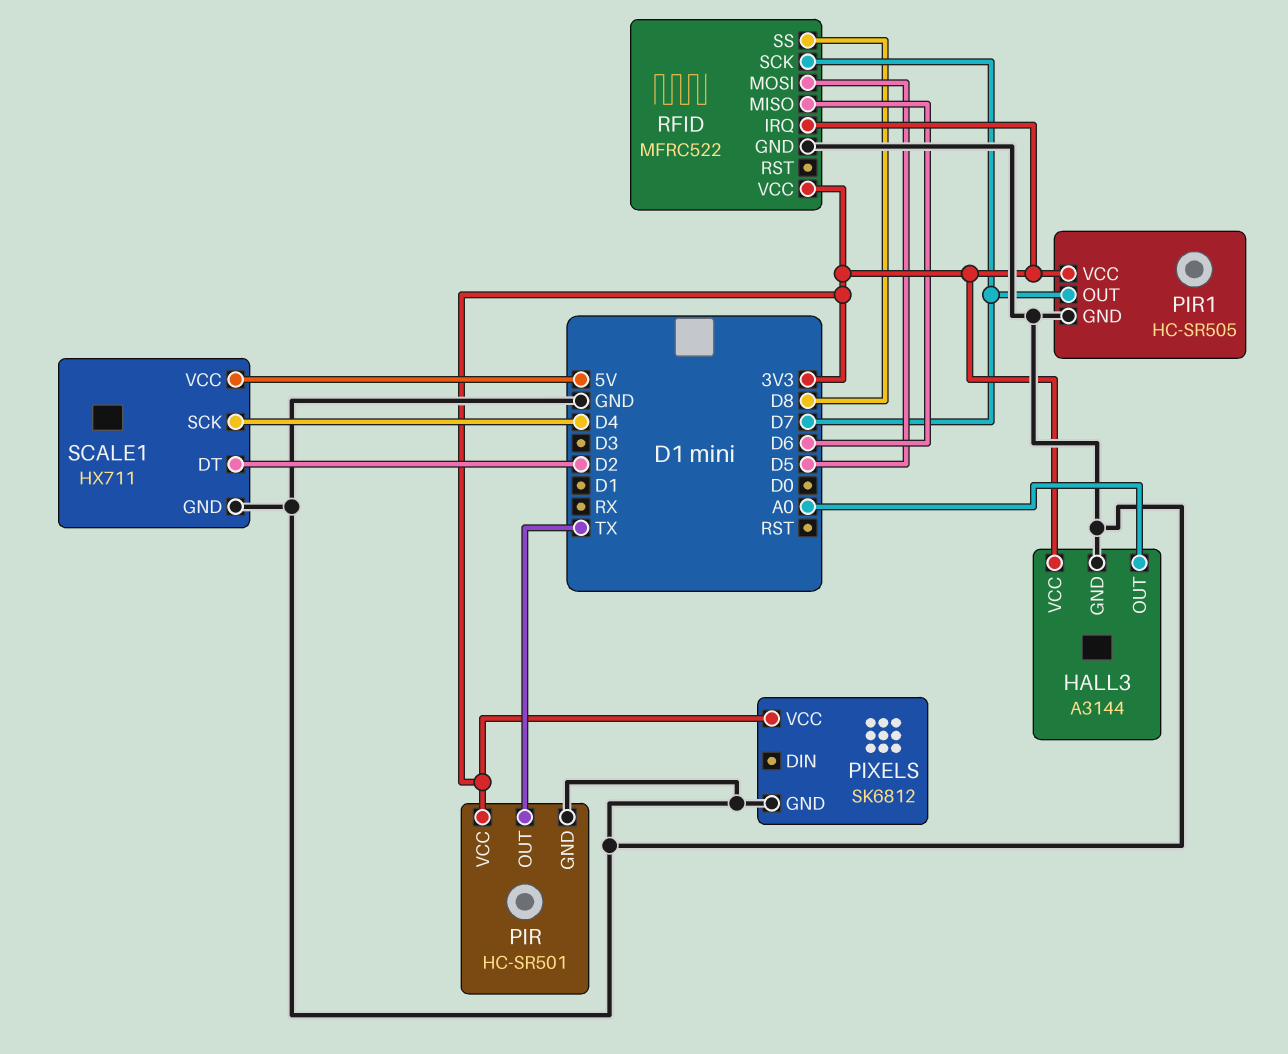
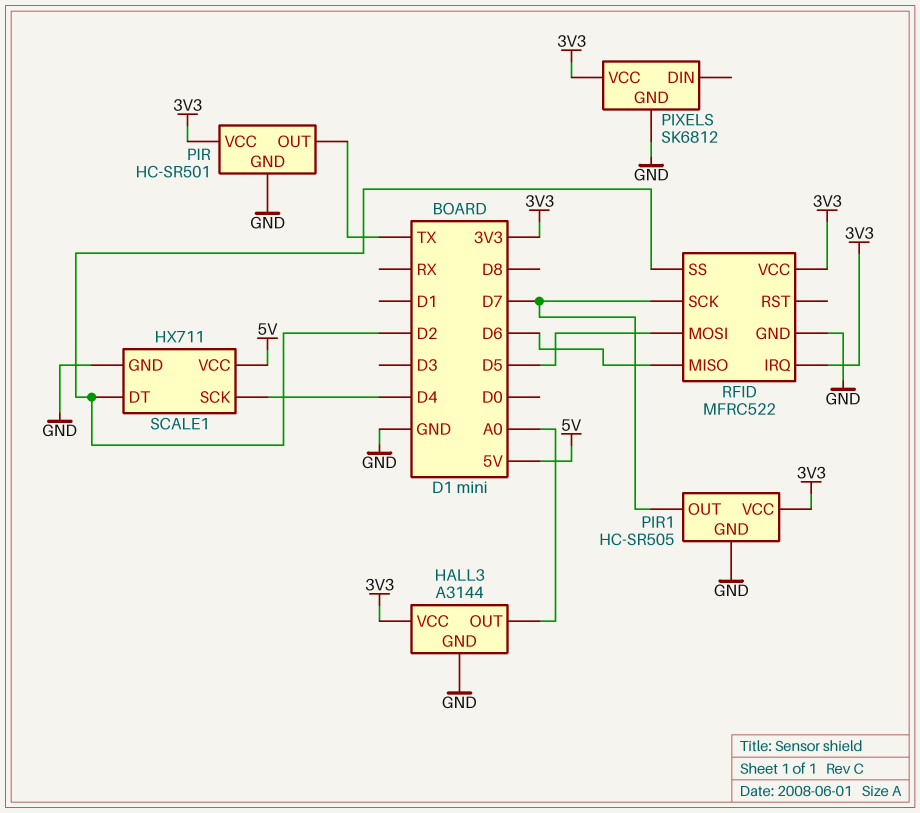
RFID pin SS: D8 -> D2

